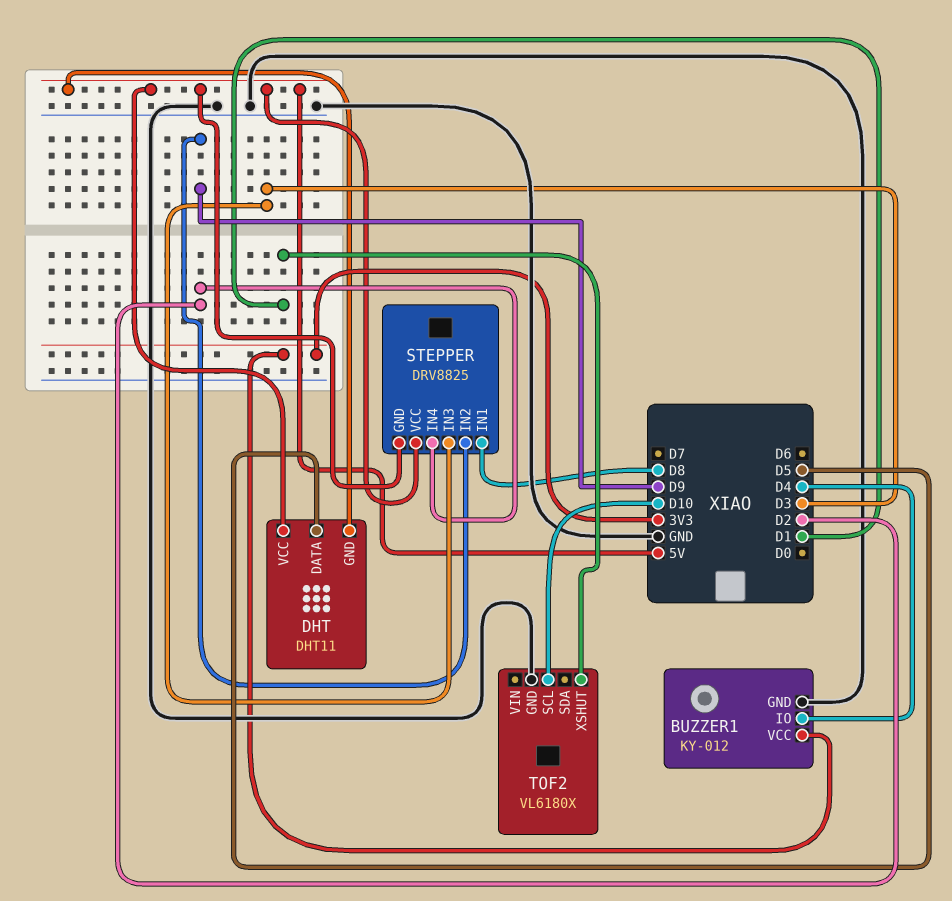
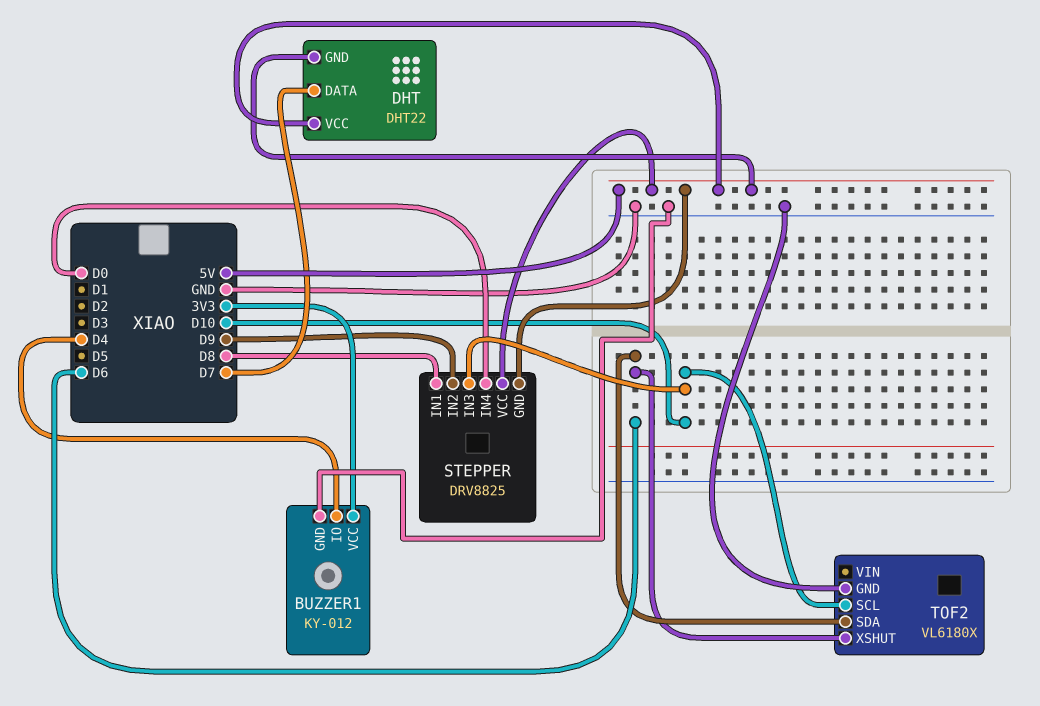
DHT: DHT11 -> DHT22
DHT pin DATA: D5 -> D7
STEPPER pin IN3: D3 -> D10
STEPPER pin IN4: D2 -> D0
TOF2 pin SDA: none -> D6
TOF2 pin XSHUT: D1 -> D6

